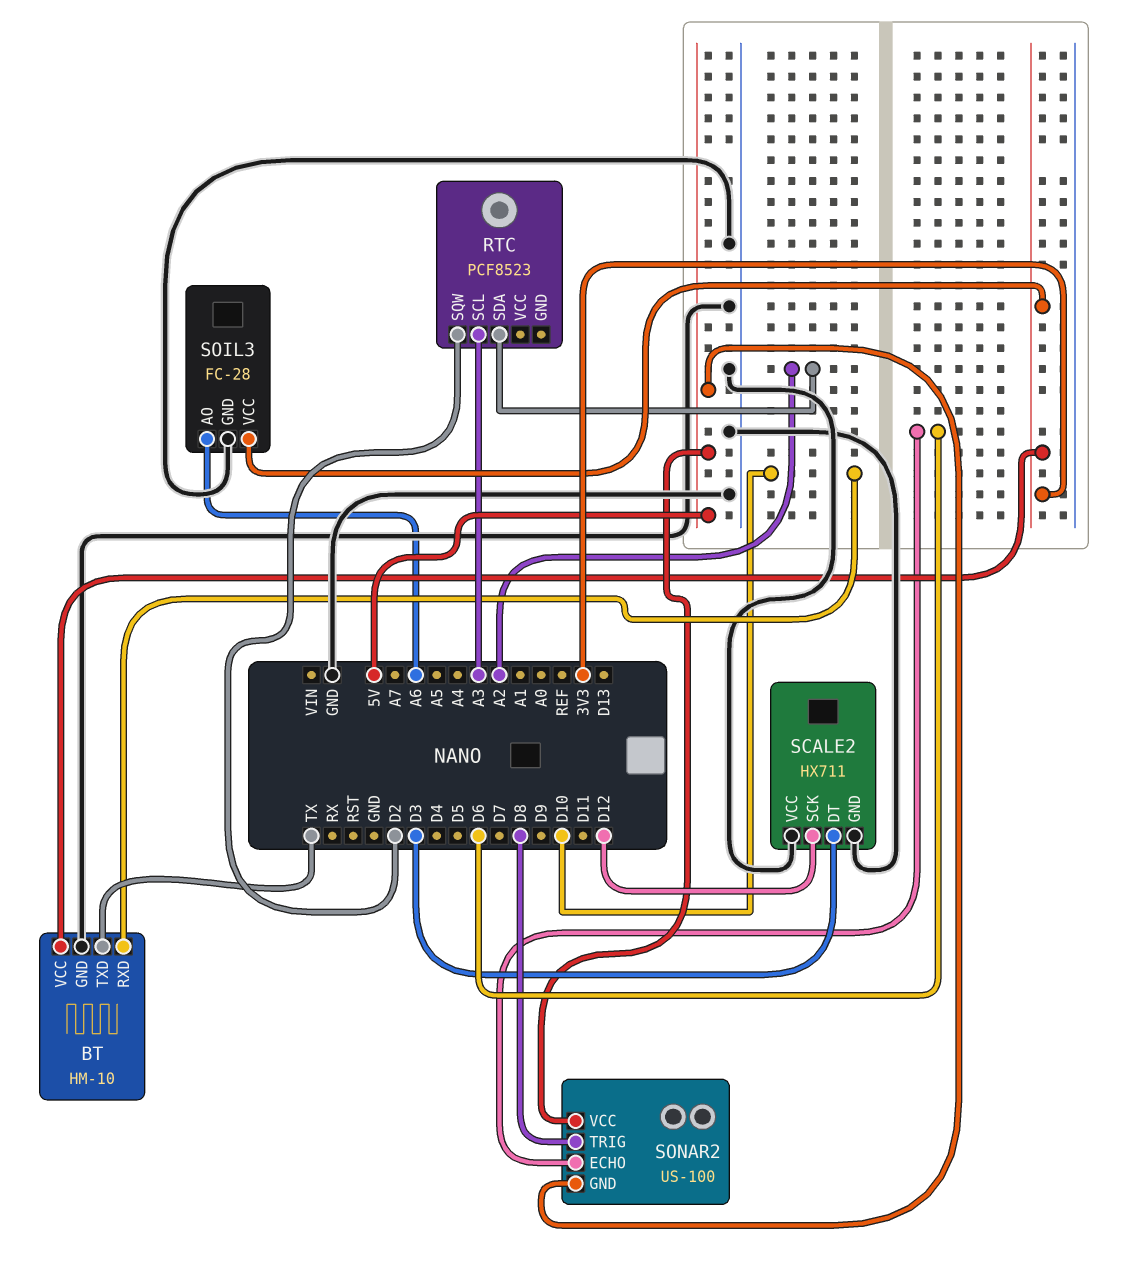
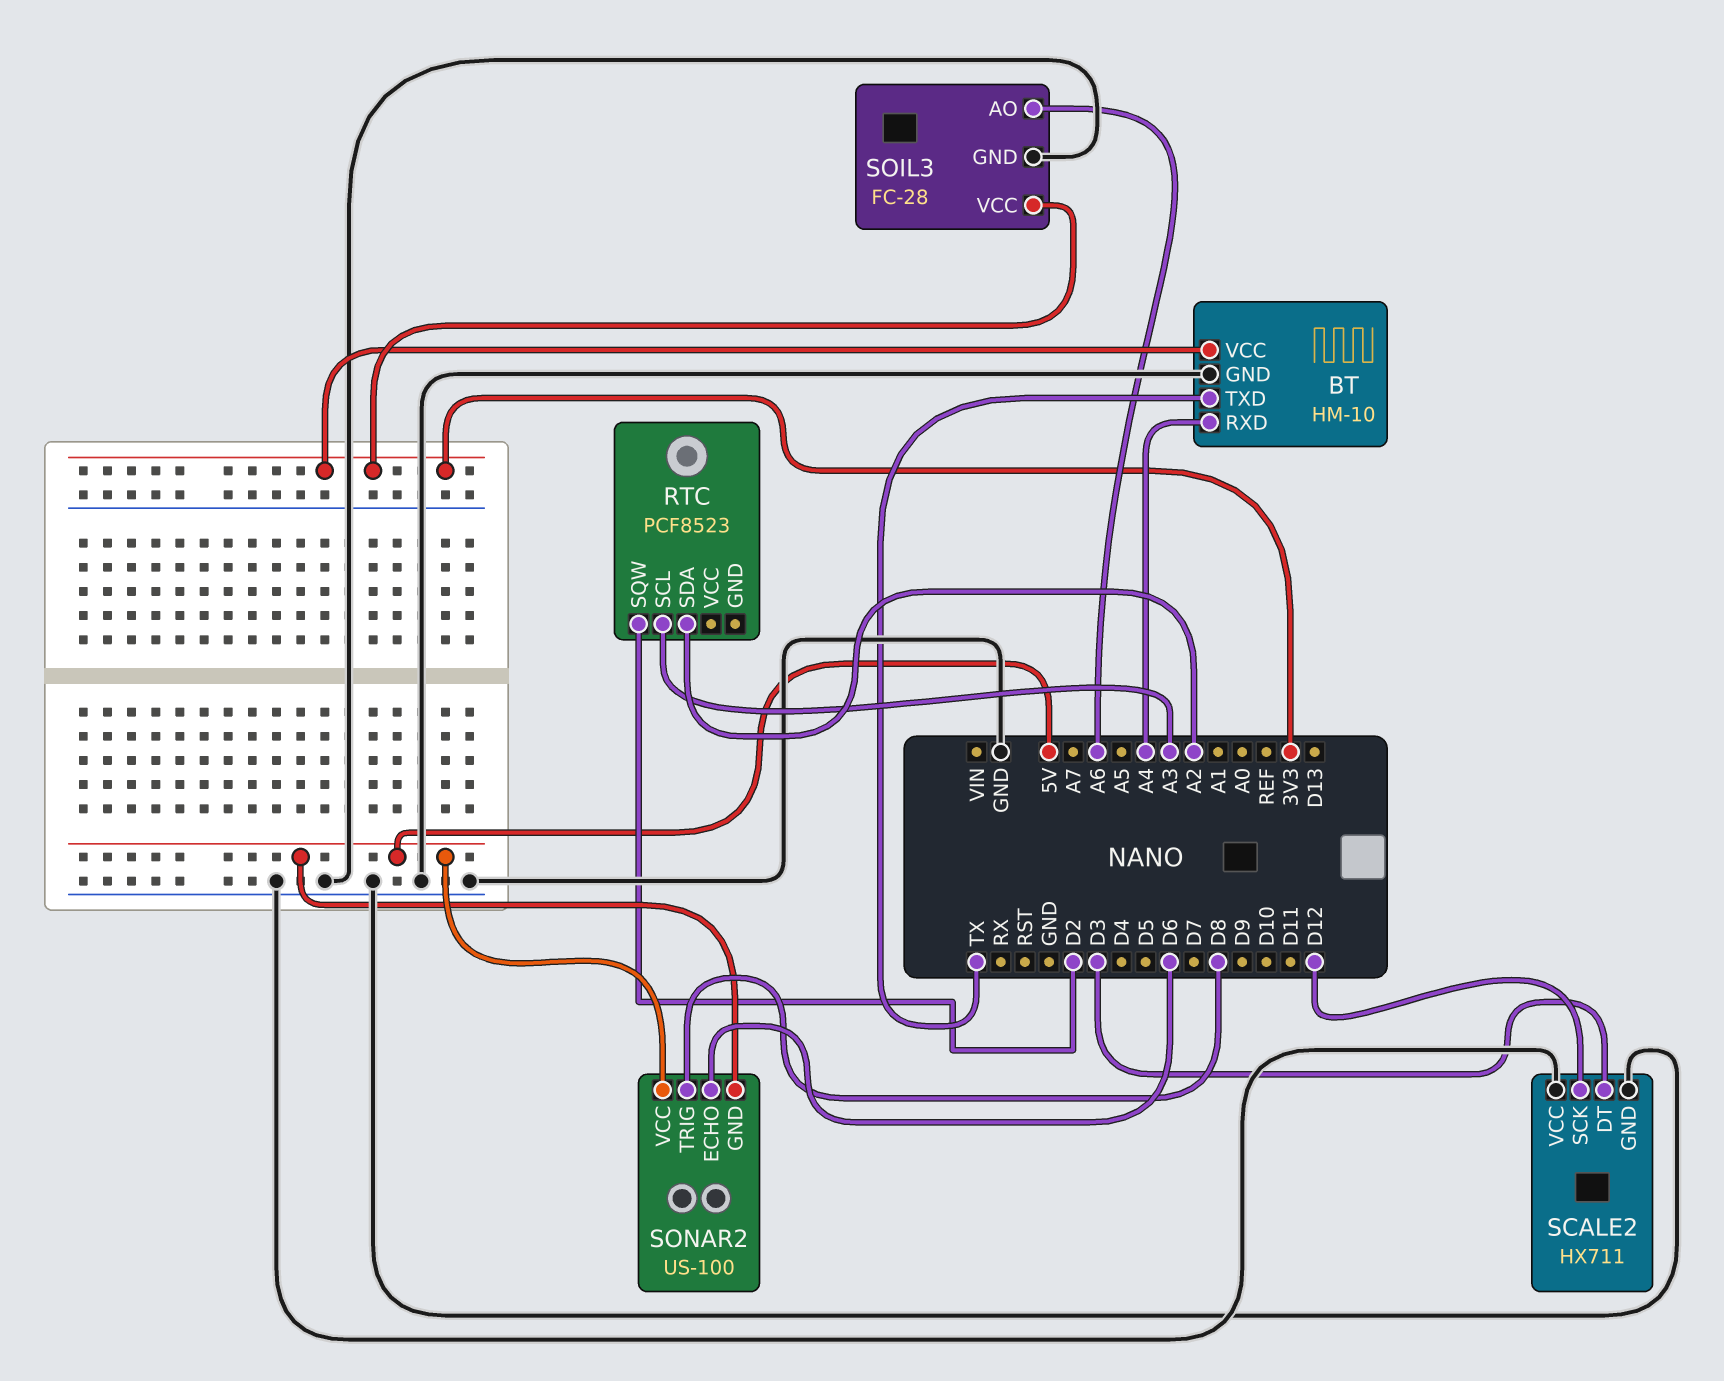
BT pin RXD: D10 -> A4

